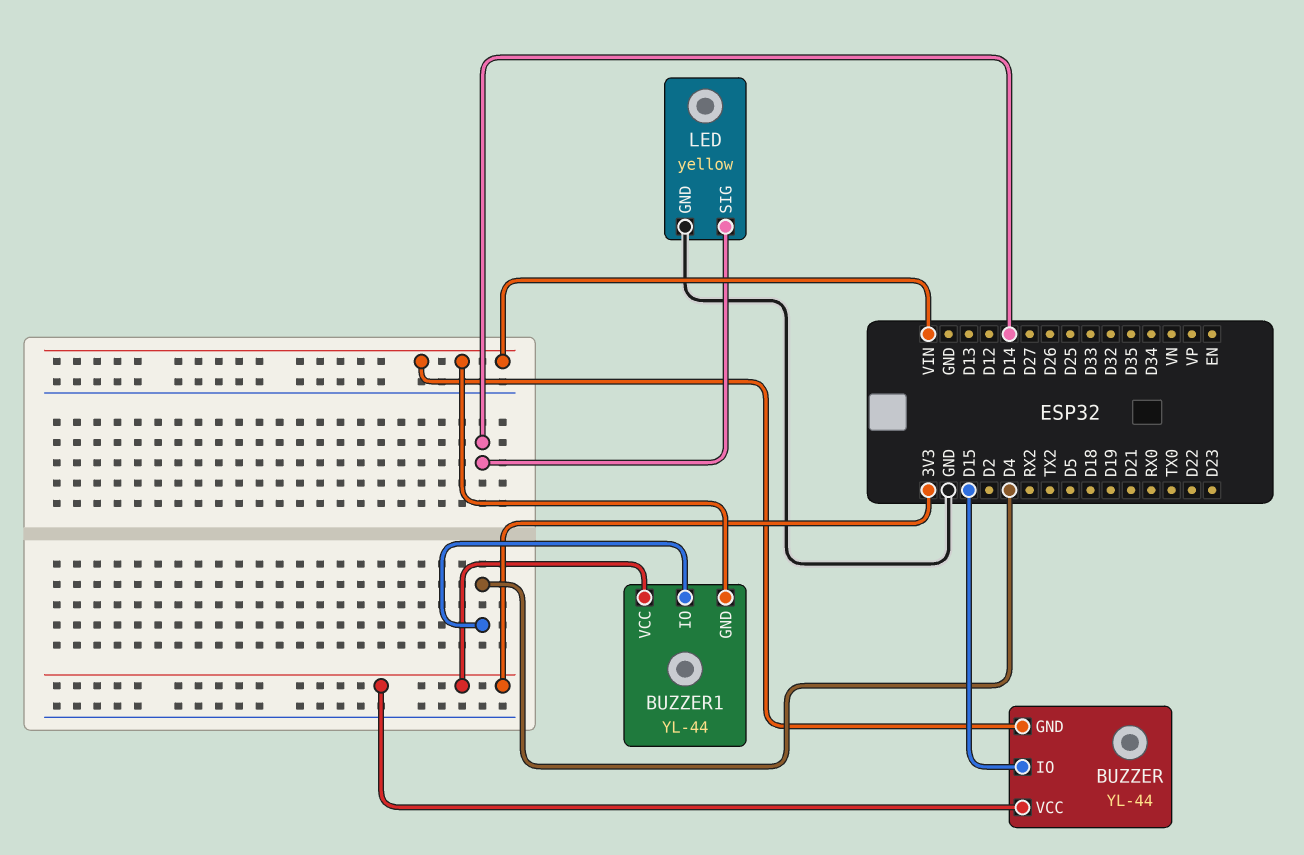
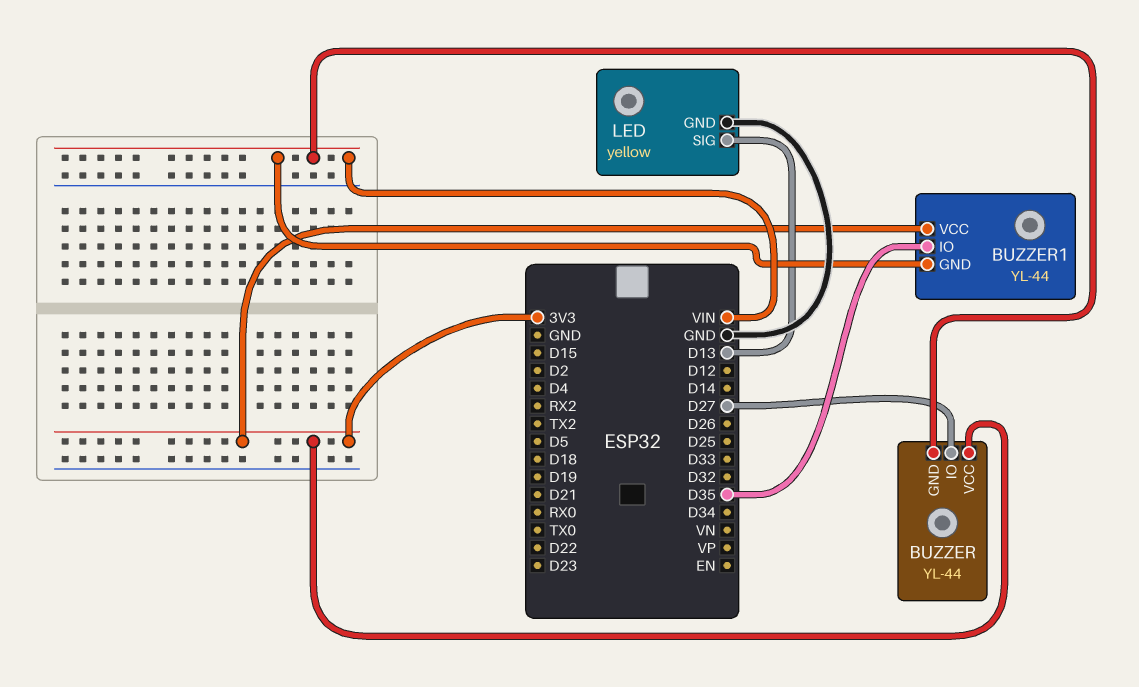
BUZZER pin IO: D15 -> D27
BUZZER1 pin IO: D4 -> D35
LED pin SIG: D14 -> D13

